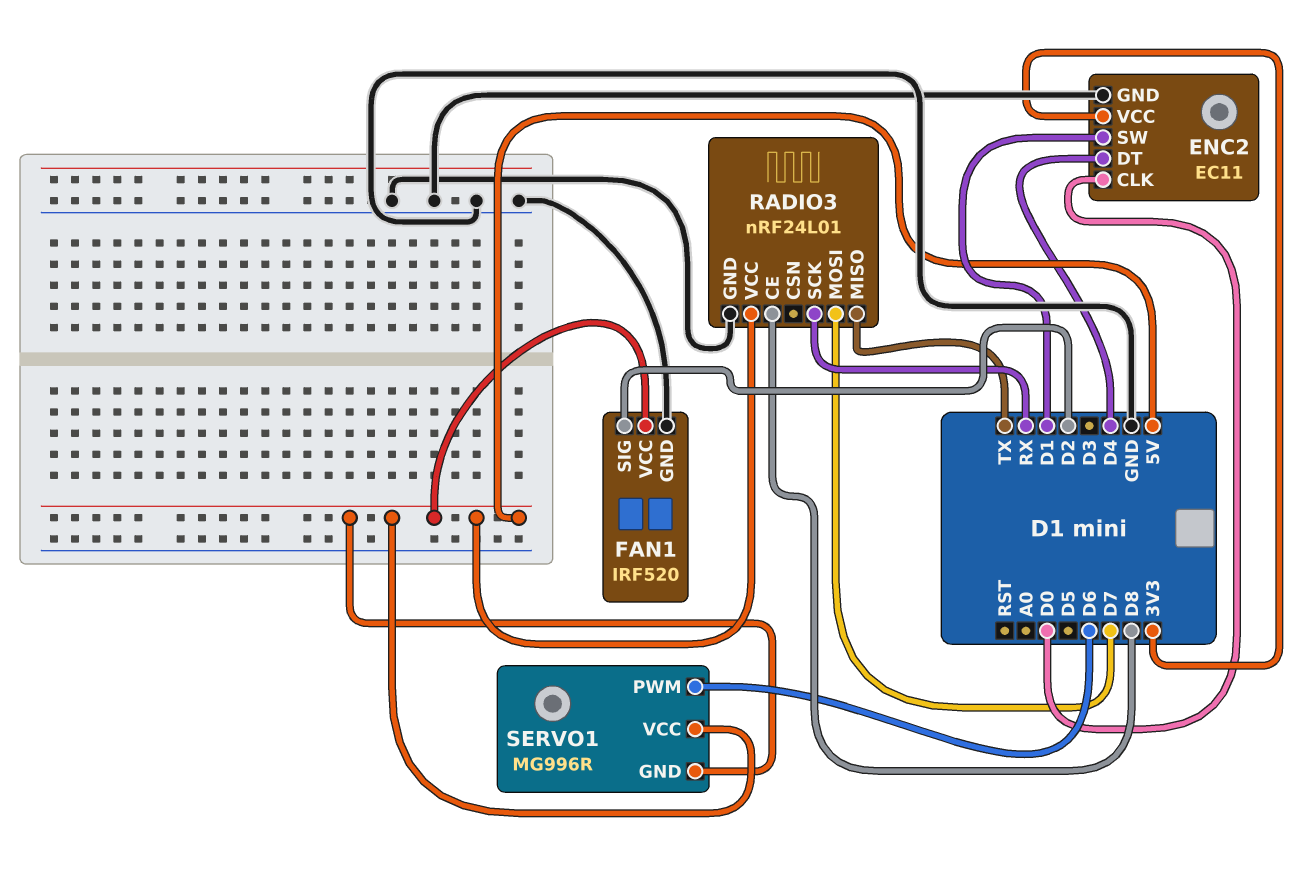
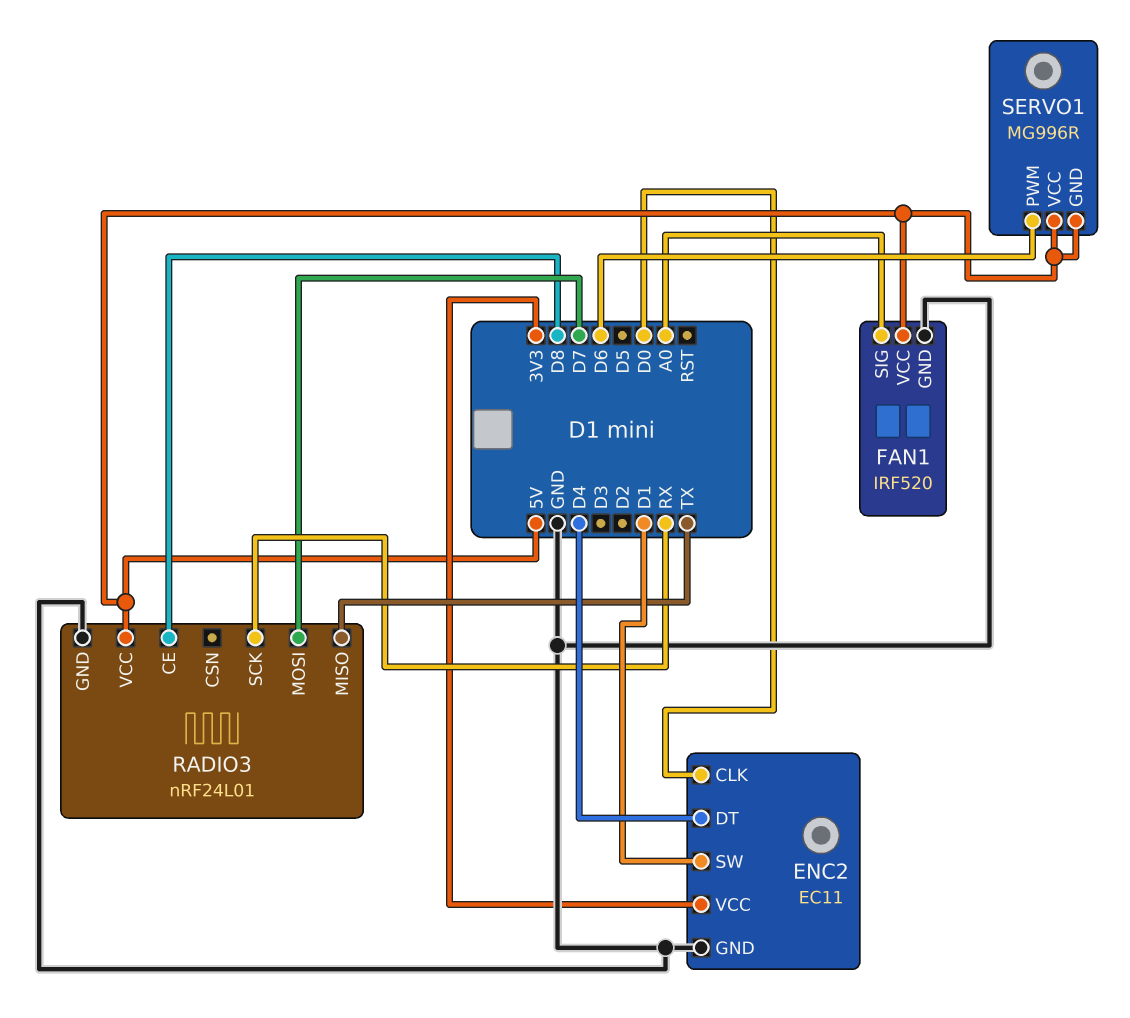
FAN1 pin SIG: D2 -> A0

